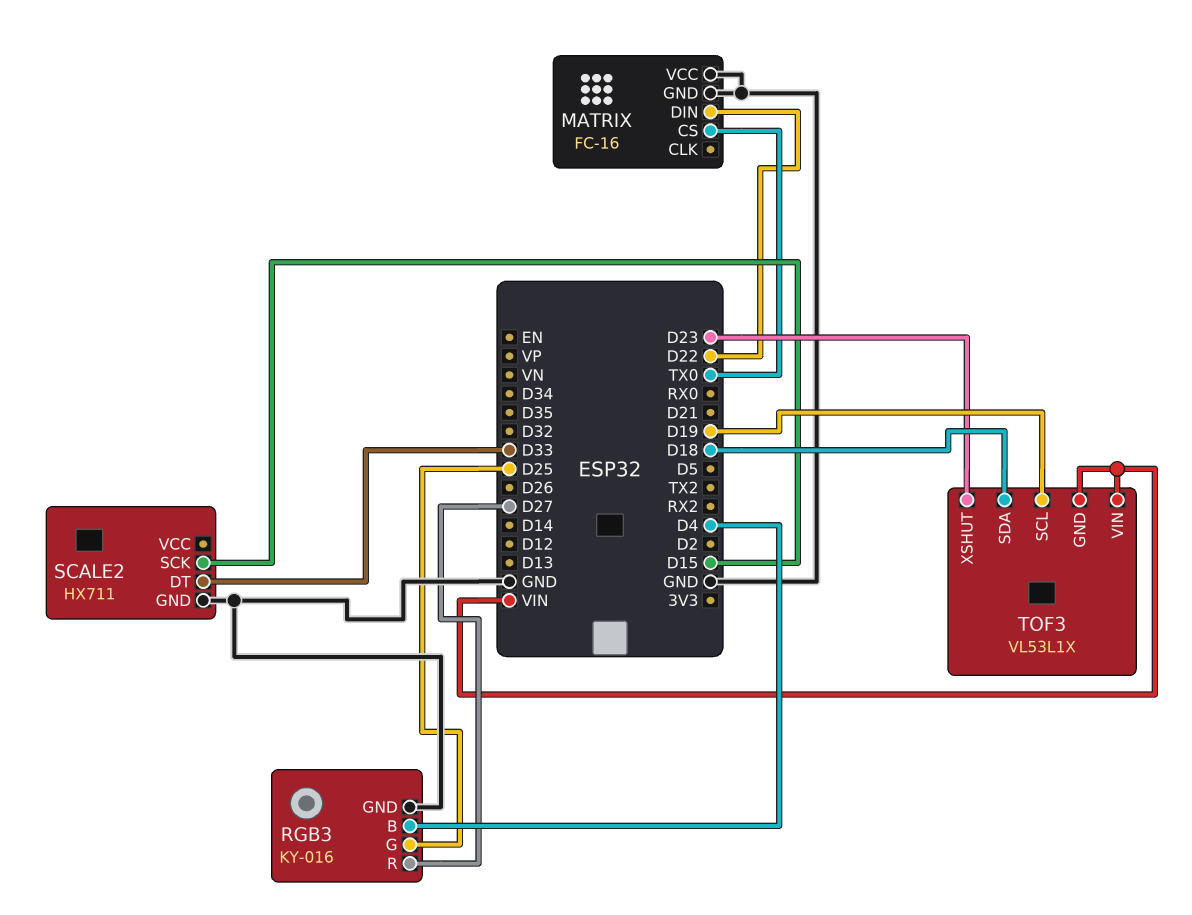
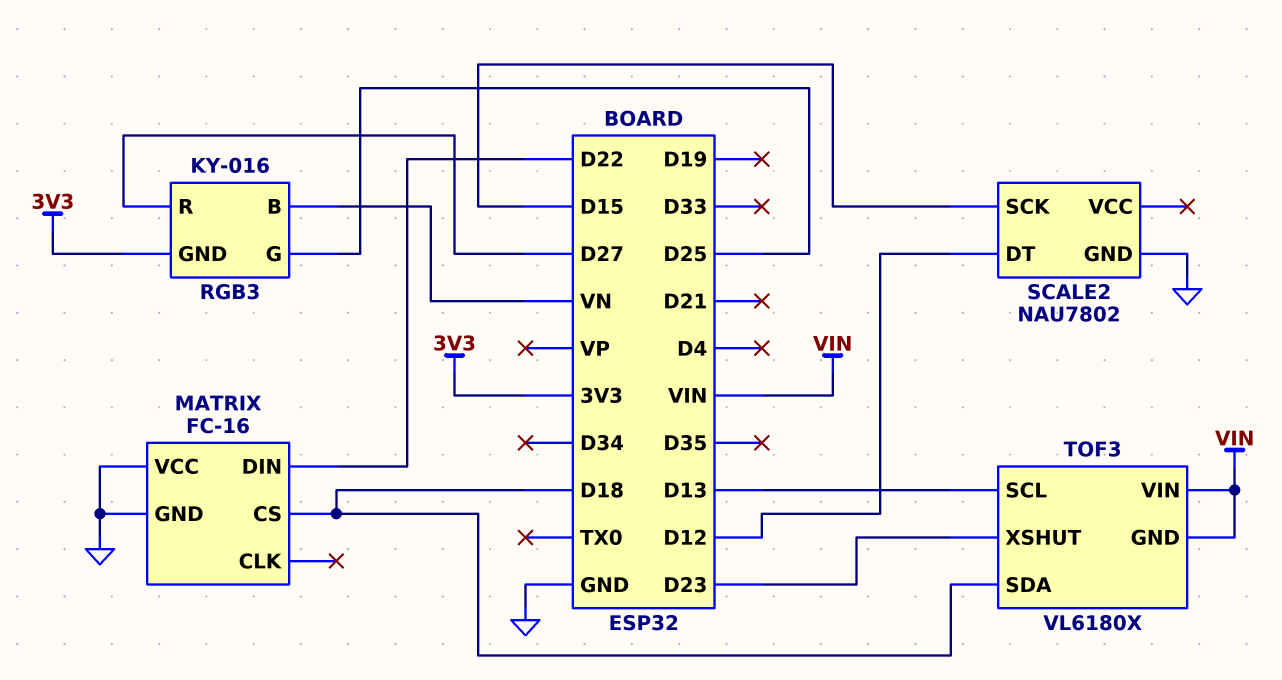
MATRIX pin CS: TX0 -> D18
RGB3 pin B: D4 -> VN
RGB3 pin GND: GND -> 3V3
SCALE2: HX711 -> NAU7802
SCALE2 pin DT: D33 -> D12
TOF3: VL53L1X -> VL6180X
TOF3 pin SCL: D19 -> D13

